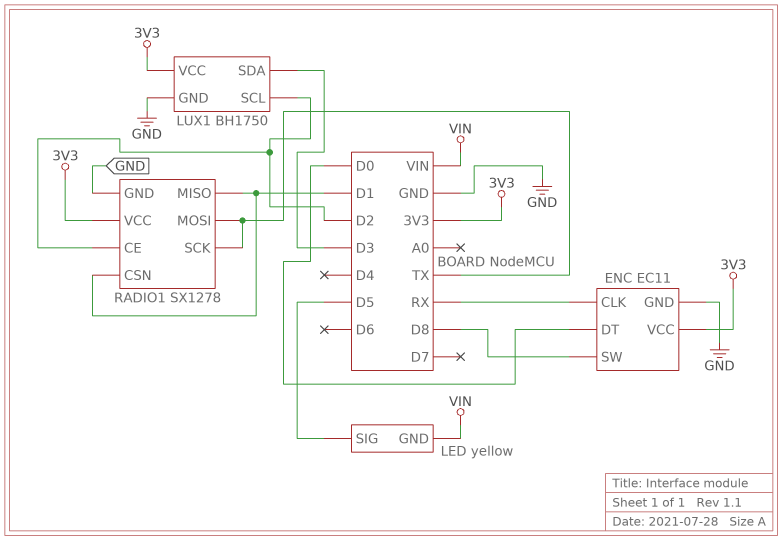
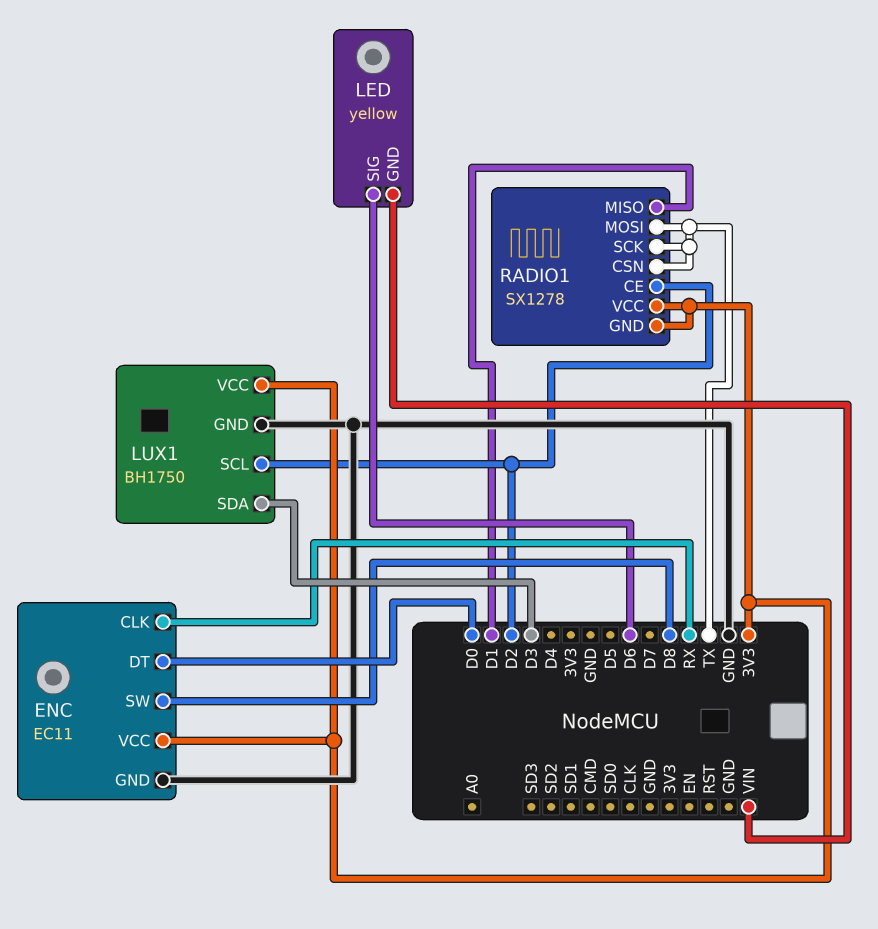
LED pin SIG: D5 -> D6
RADIO1 pin CSN: D1 -> TX
RADIO1 pin GND: GND -> 3V3

